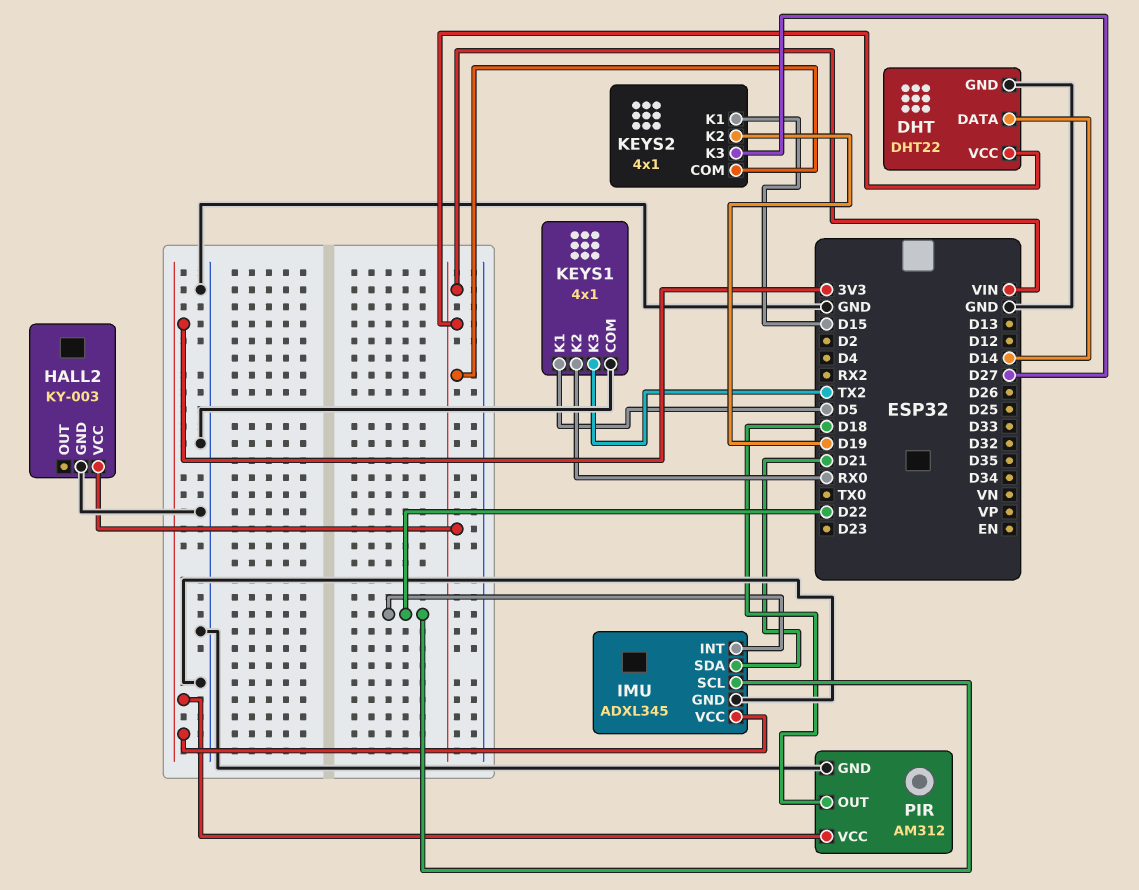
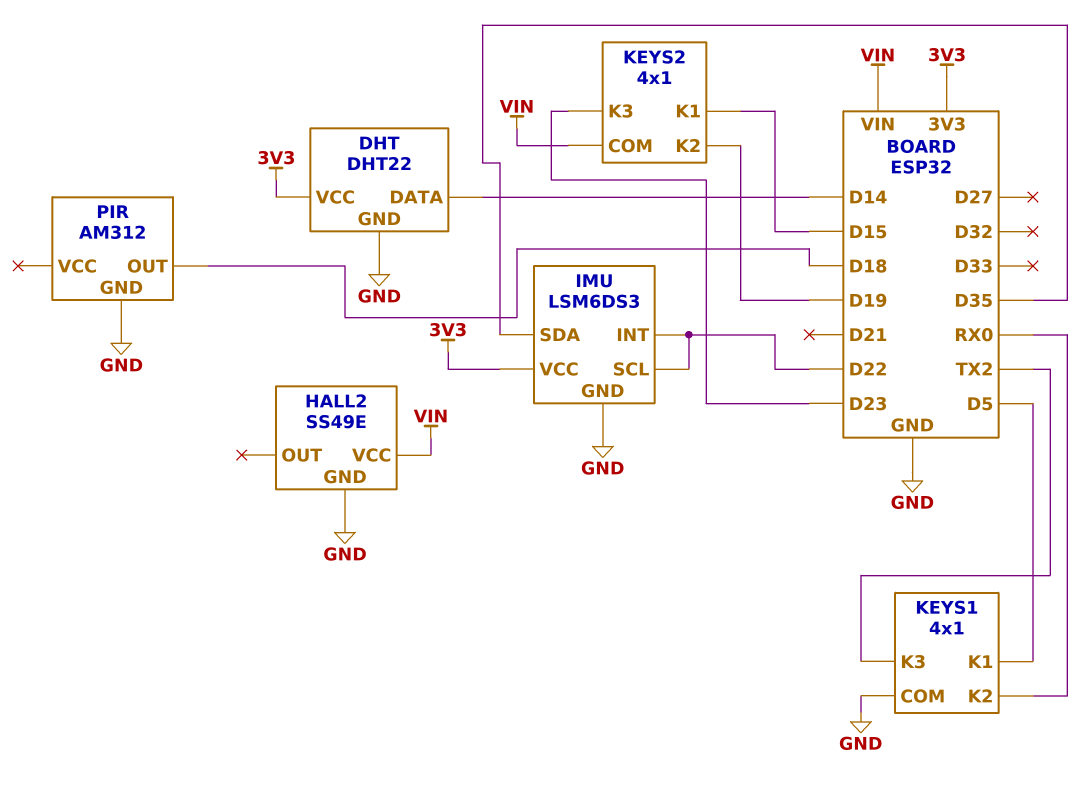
DHT pin VCC: VIN -> 3V3
HALL2: KY-003 -> SS49E
IMU: ADXL345 -> LSM6DS3
IMU pin SDA: D21 -> D35
KEYS2 pin K3: D27 -> D23
PIR pin VCC: 3V3 -> none

